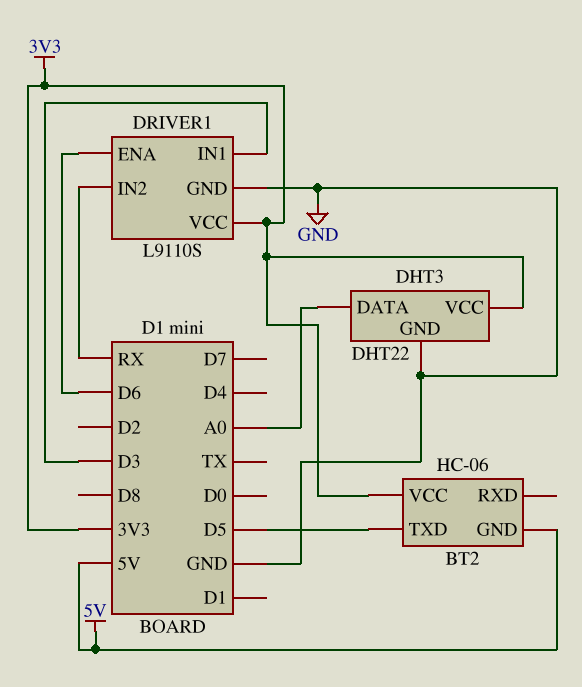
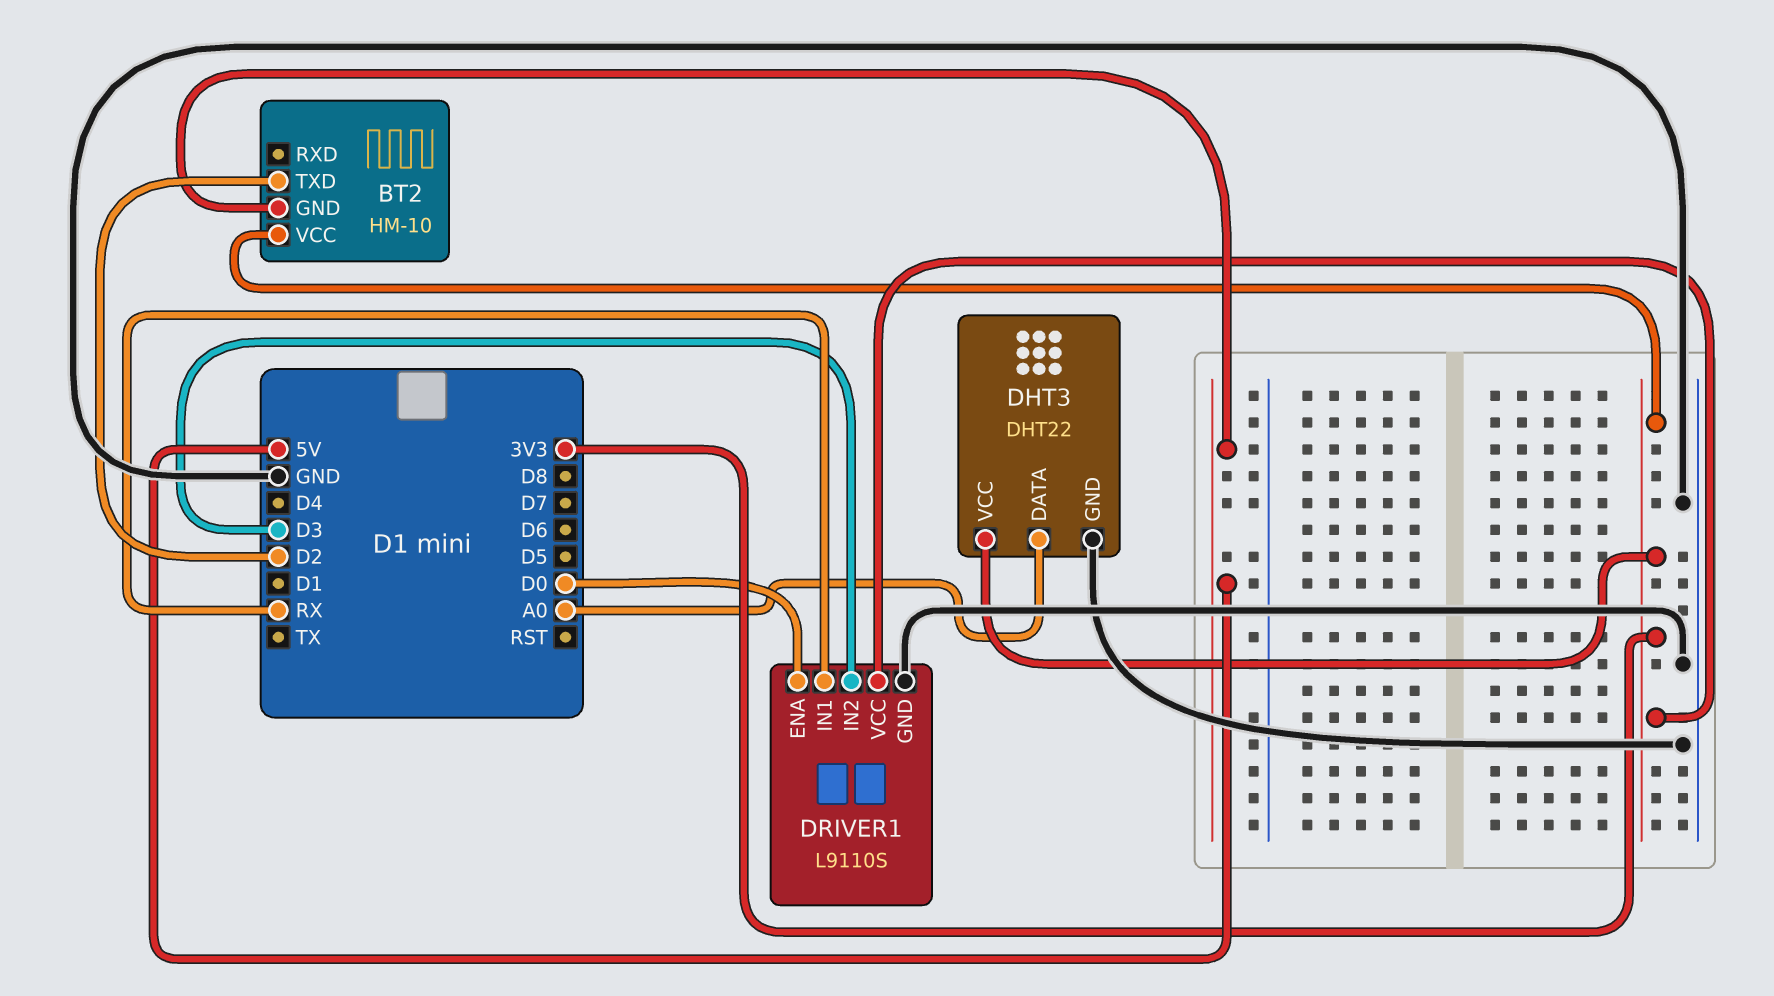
BT2: HC-06 -> HM-10
BT2 pin TXD: D5 -> D2
DRIVER1 pin ENA: D6 -> D0
DRIVER1 pin IN1: D3 -> RX
DRIVER1 pin IN2: RX -> D3

